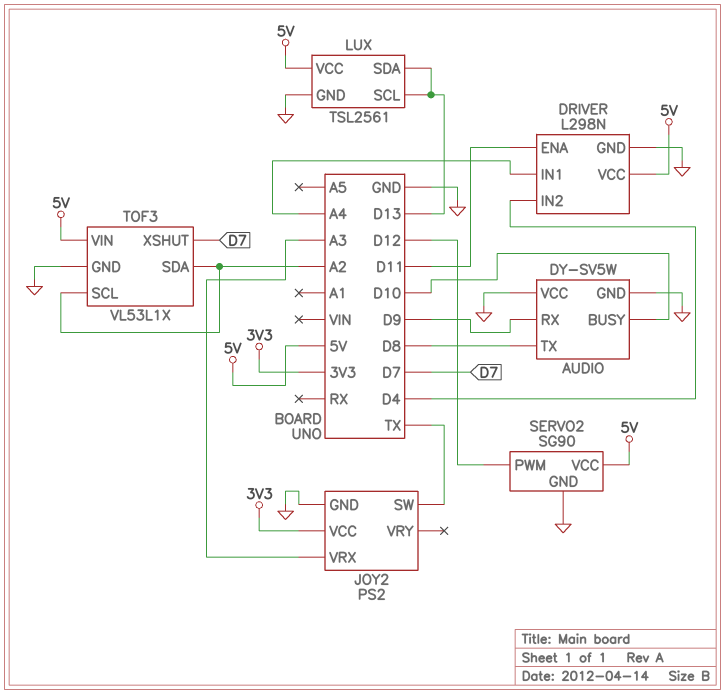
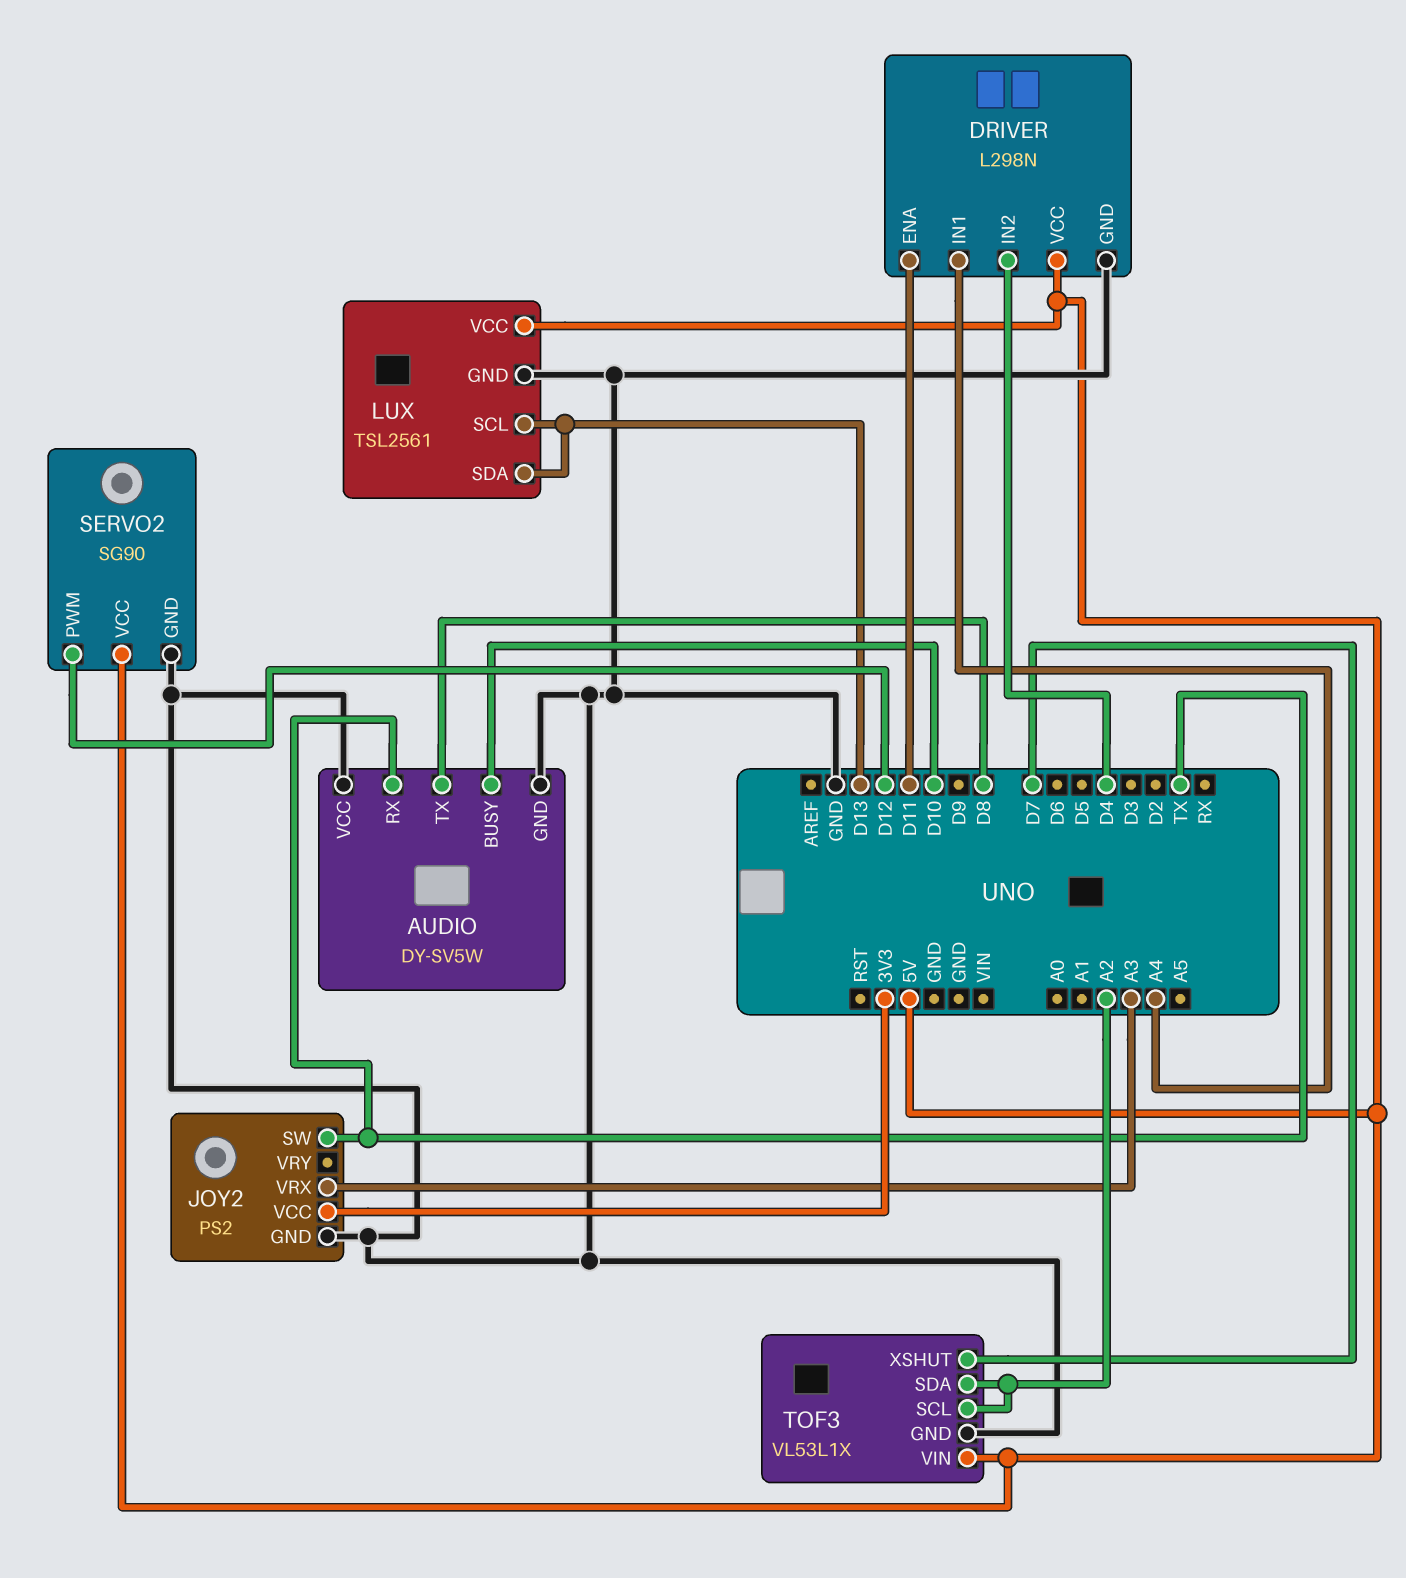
AUDIO pin RX: D9 -> TX

